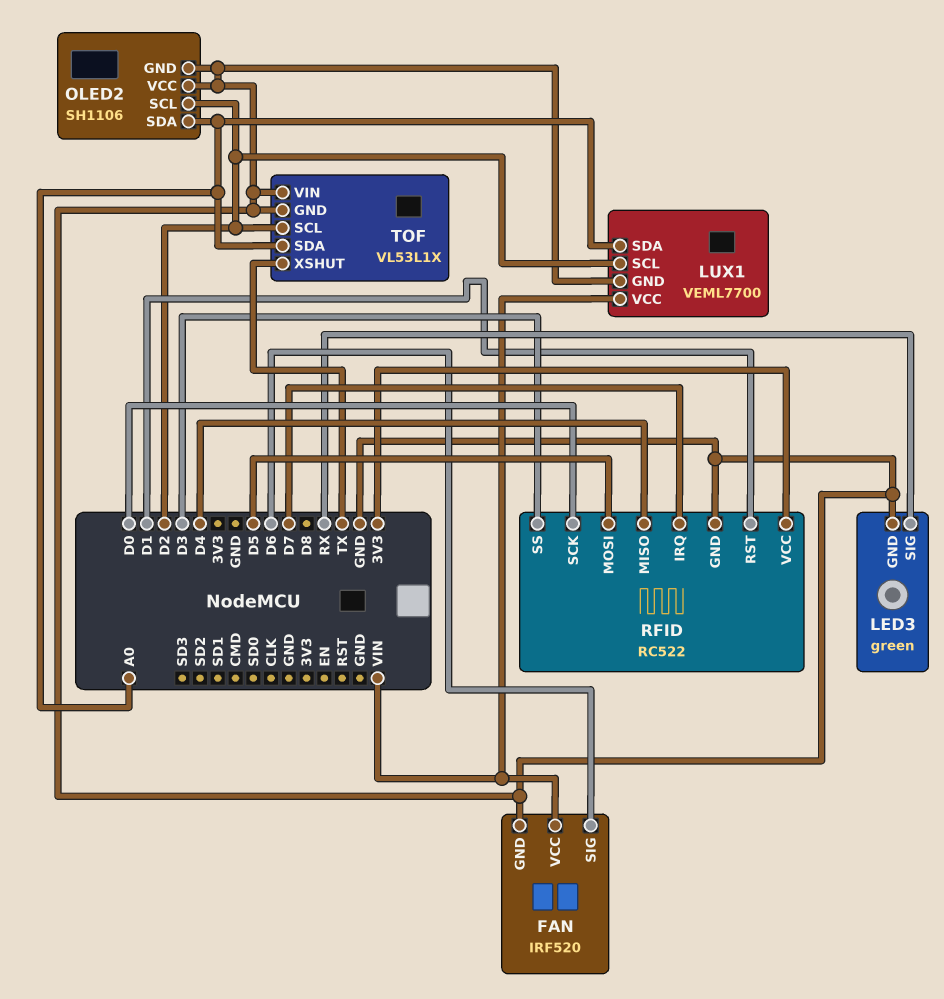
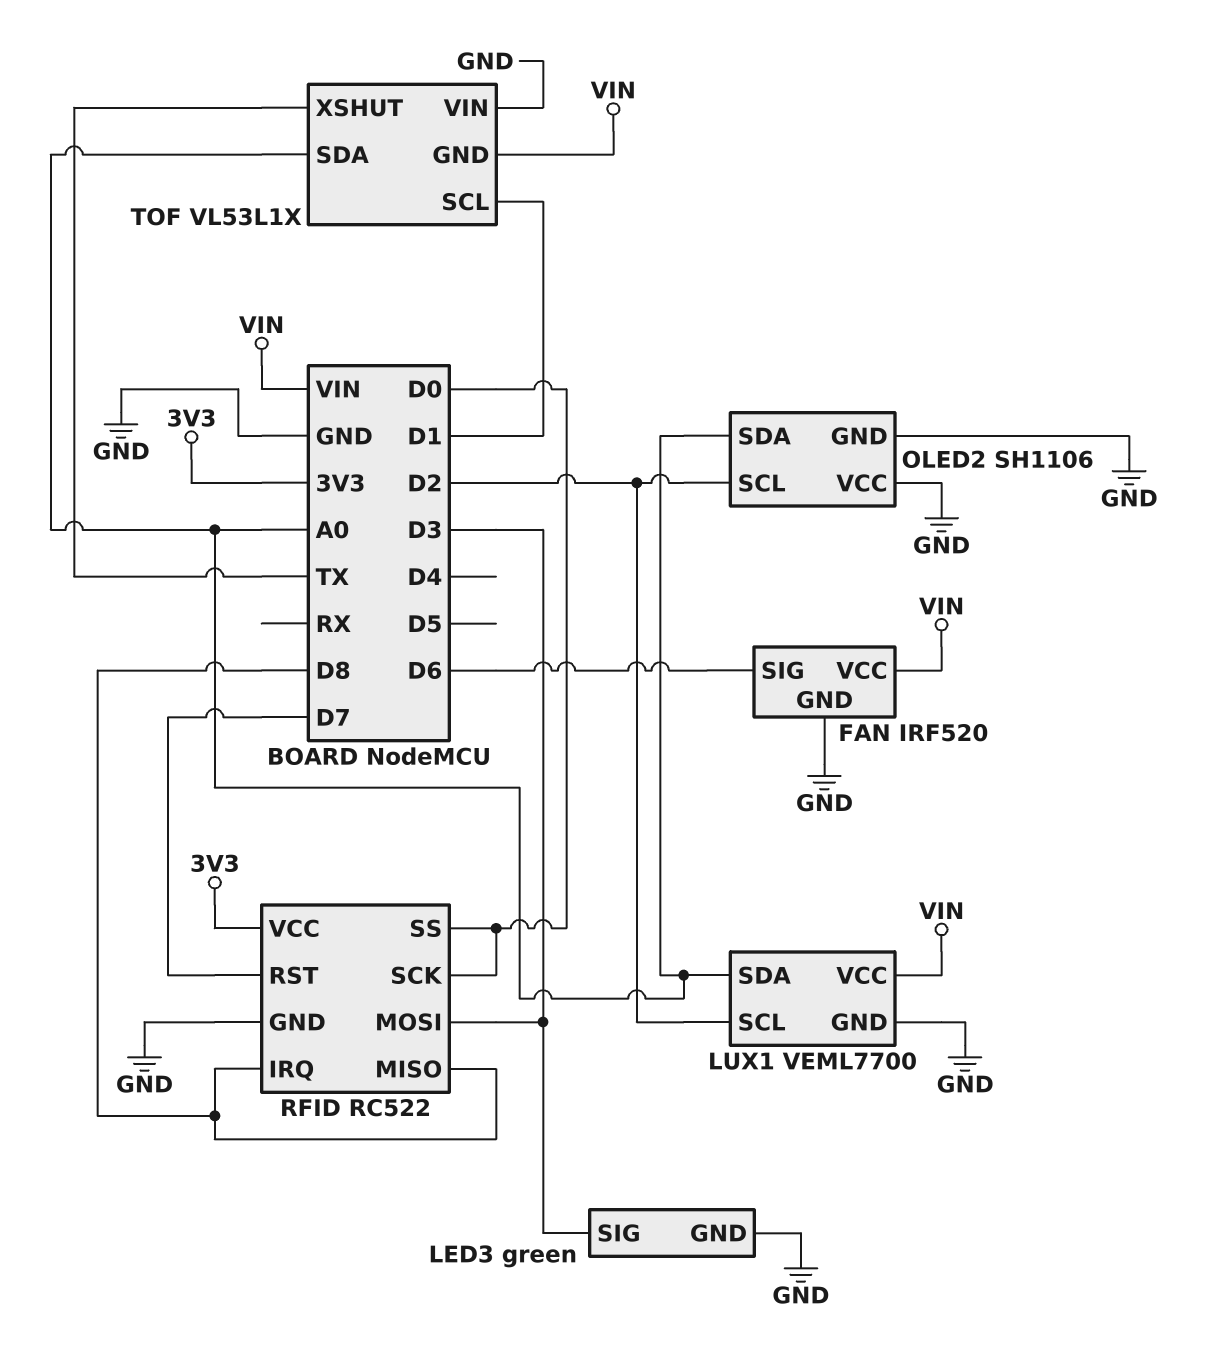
LED3 pin SIG: RX -> D3
RFID pin IRQ: D7 -> D8
RFID pin MISO: D4 -> D8
RFID pin MOSI: D5 -> D3
RFID pin RST: D1 -> D7
RFID pin SS: D3 -> D0
TOF pin GND: GND -> VIN
TOF pin SCL: D2 -> D1

